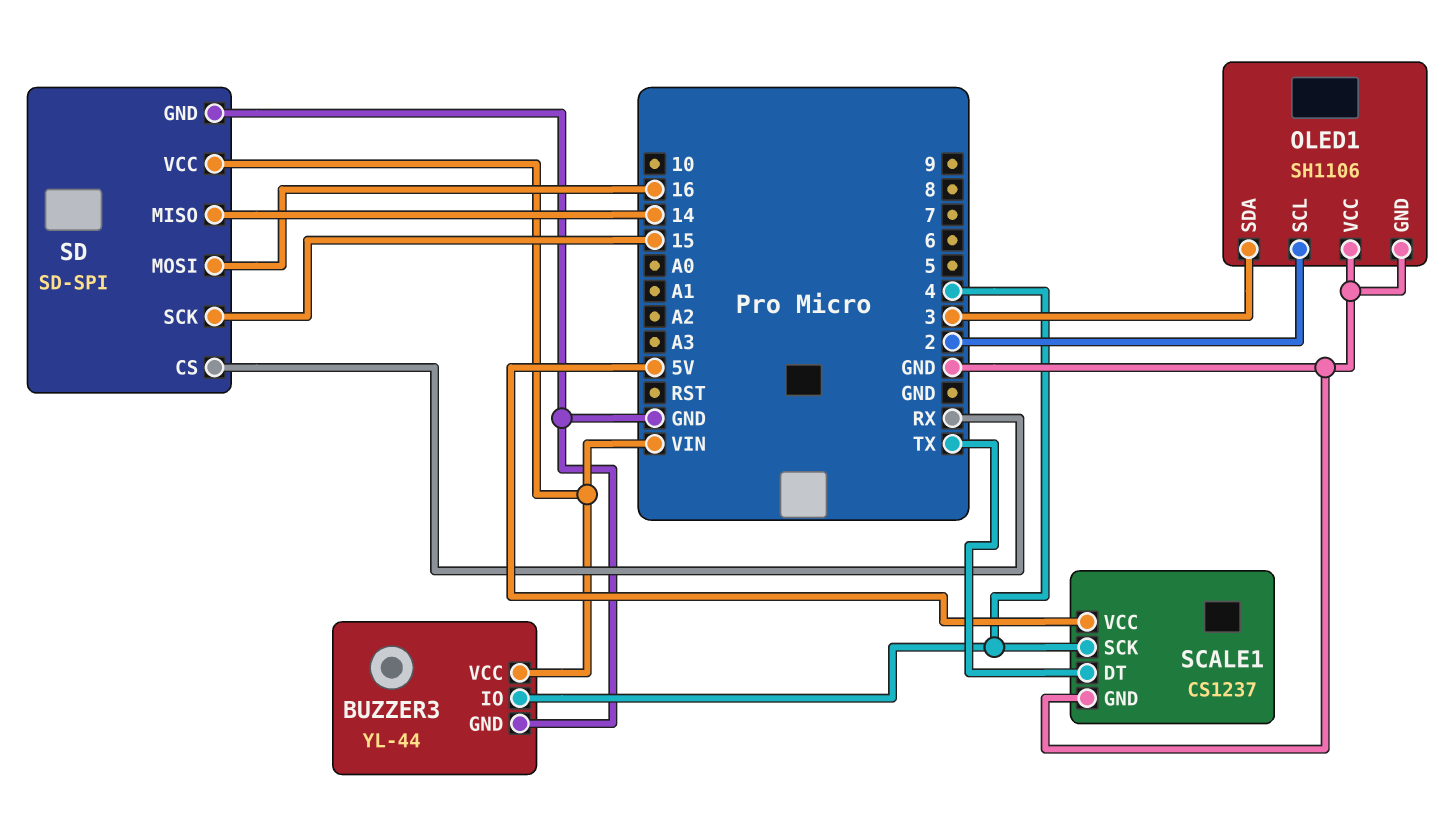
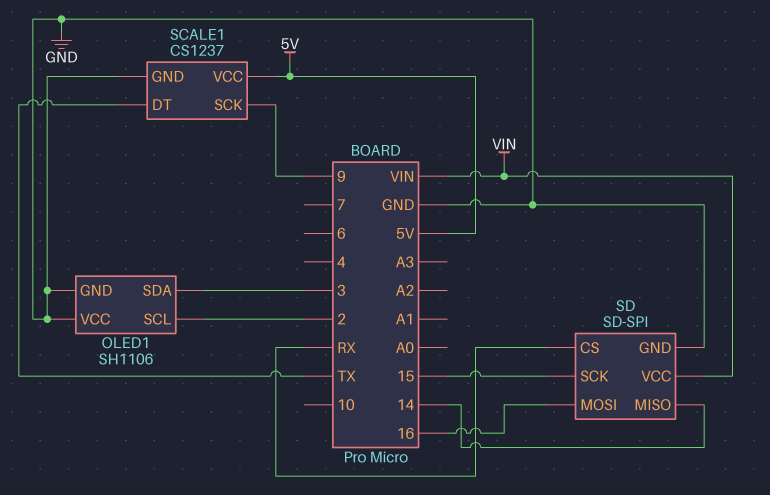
BUZZER3: YL-44 -> none
BUZZER3 pin GND: GND -> none
BUZZER3 pin IO: 4 -> none
BUZZER3 pin VCC: VIN -> none
SCALE1 pin SCK: 4 -> 9

